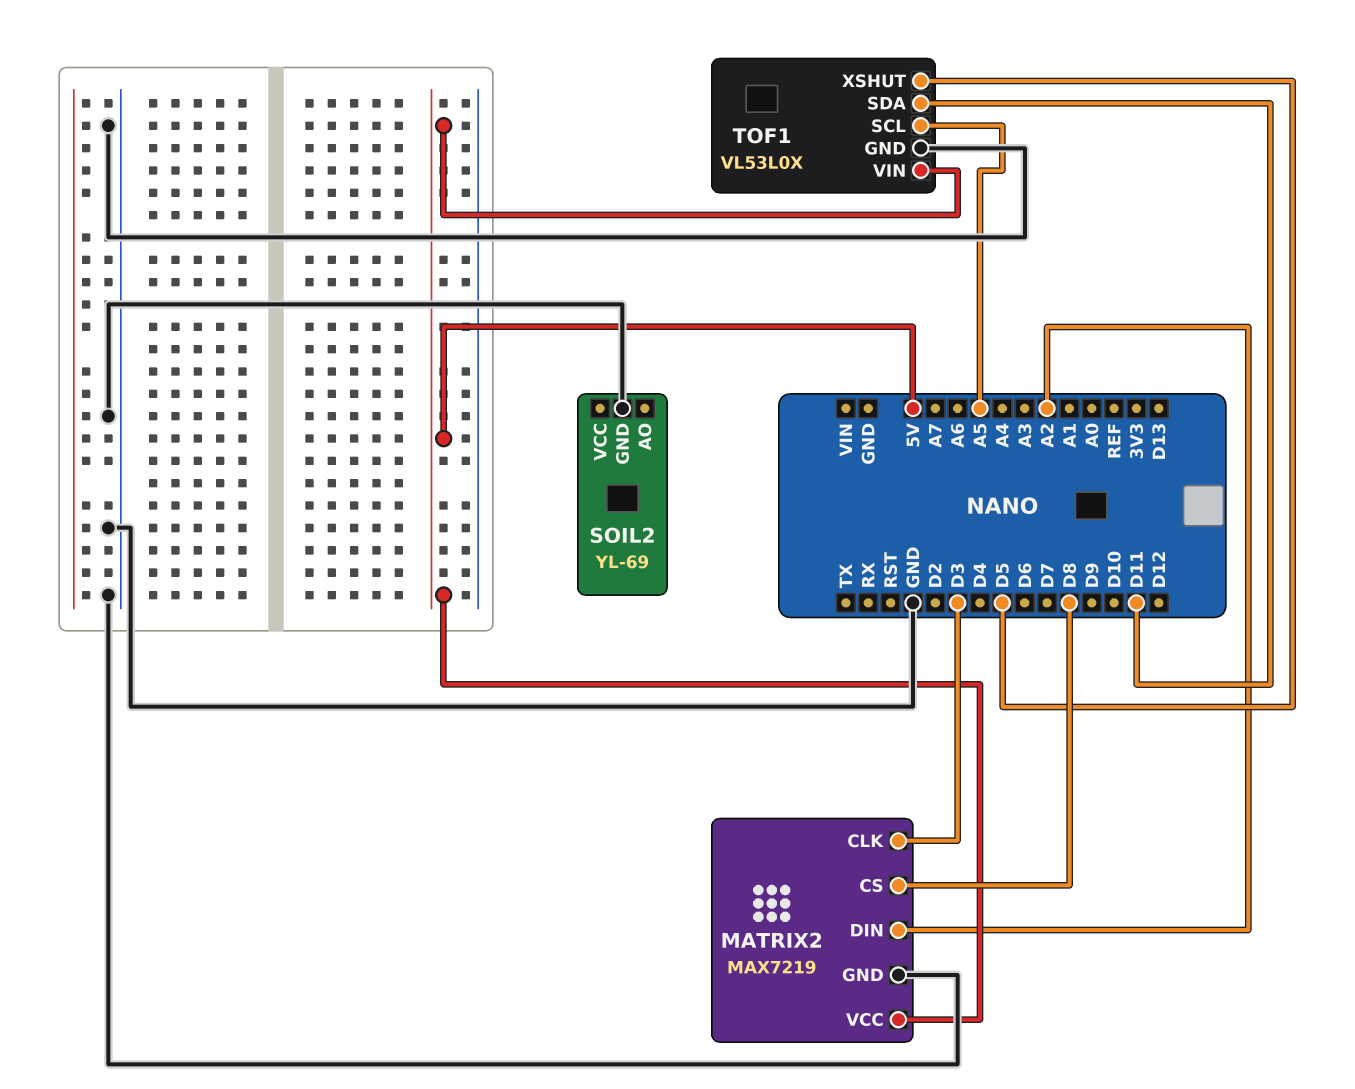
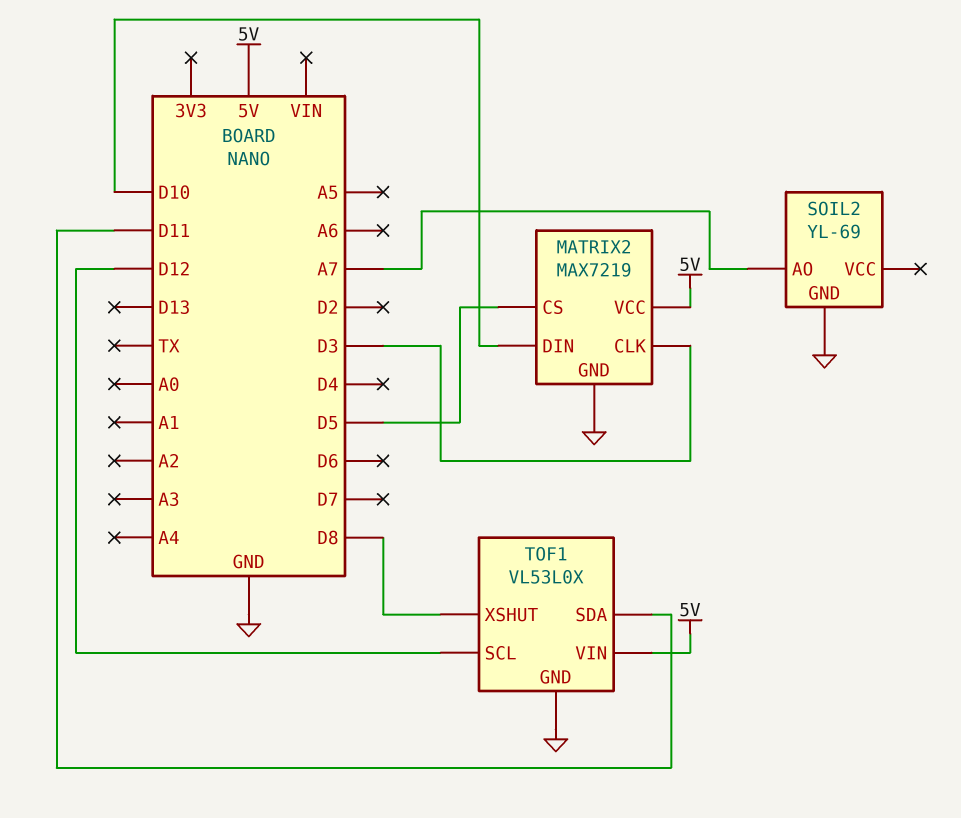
MATRIX2 pin CS: D8 -> D5
MATRIX2 pin DIN: A2 -> D10
SOIL2 pin AO: none -> A7
TOF1 pin SCL: A5 -> D12
TOF1 pin XSHUT: D5 -> D8

